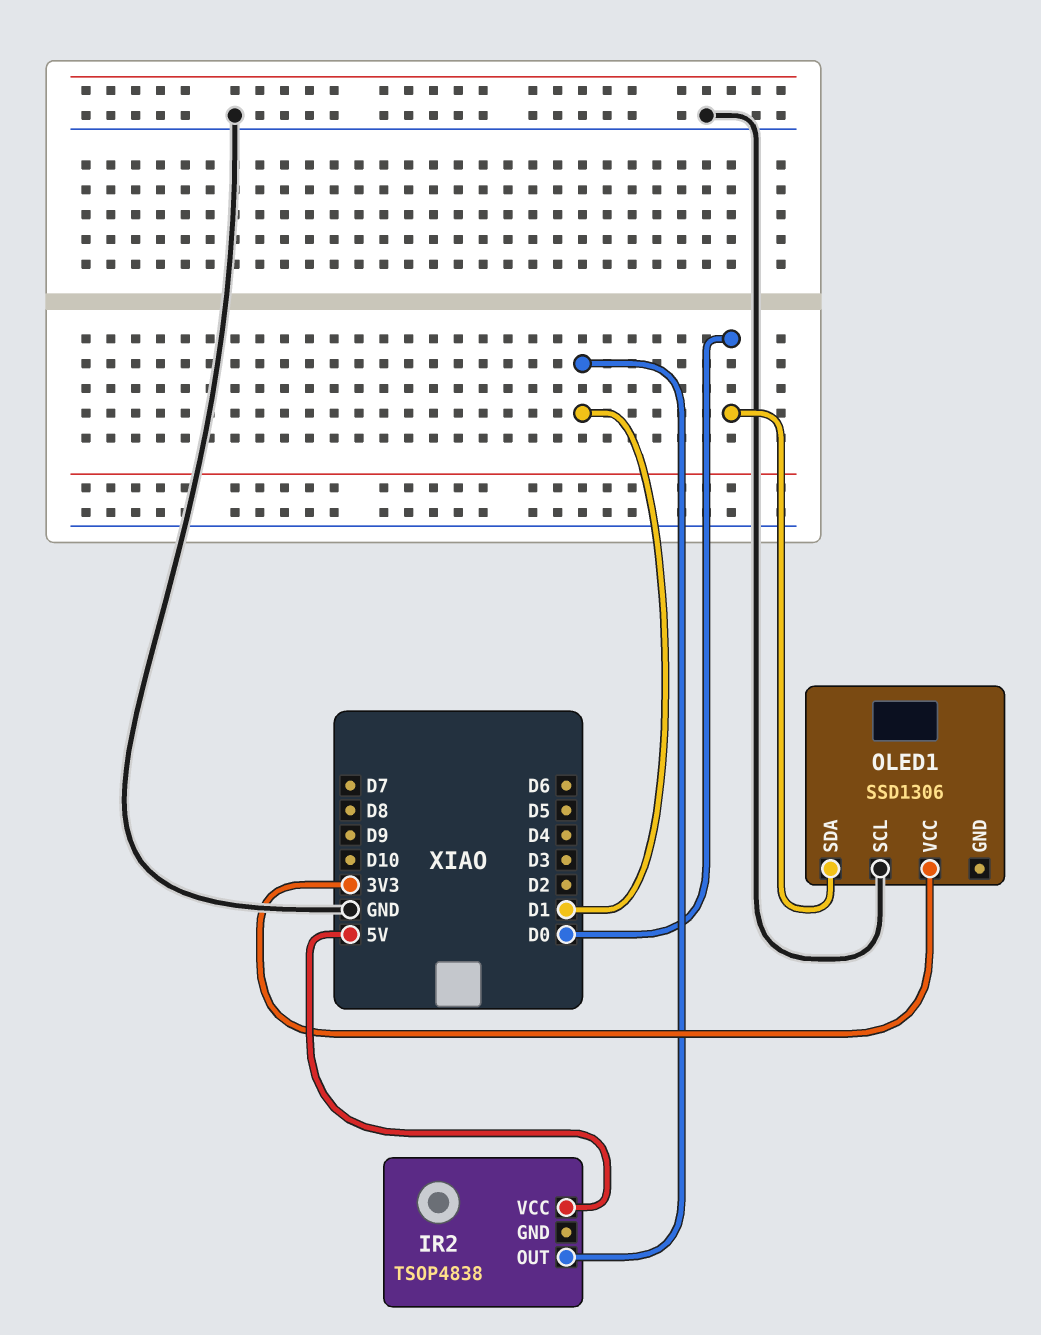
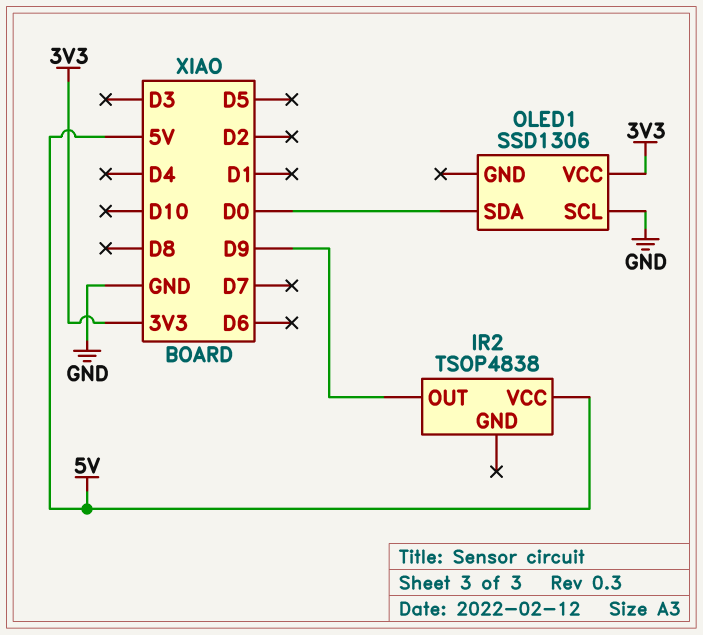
IR2 pin OUT: D1 -> D9

